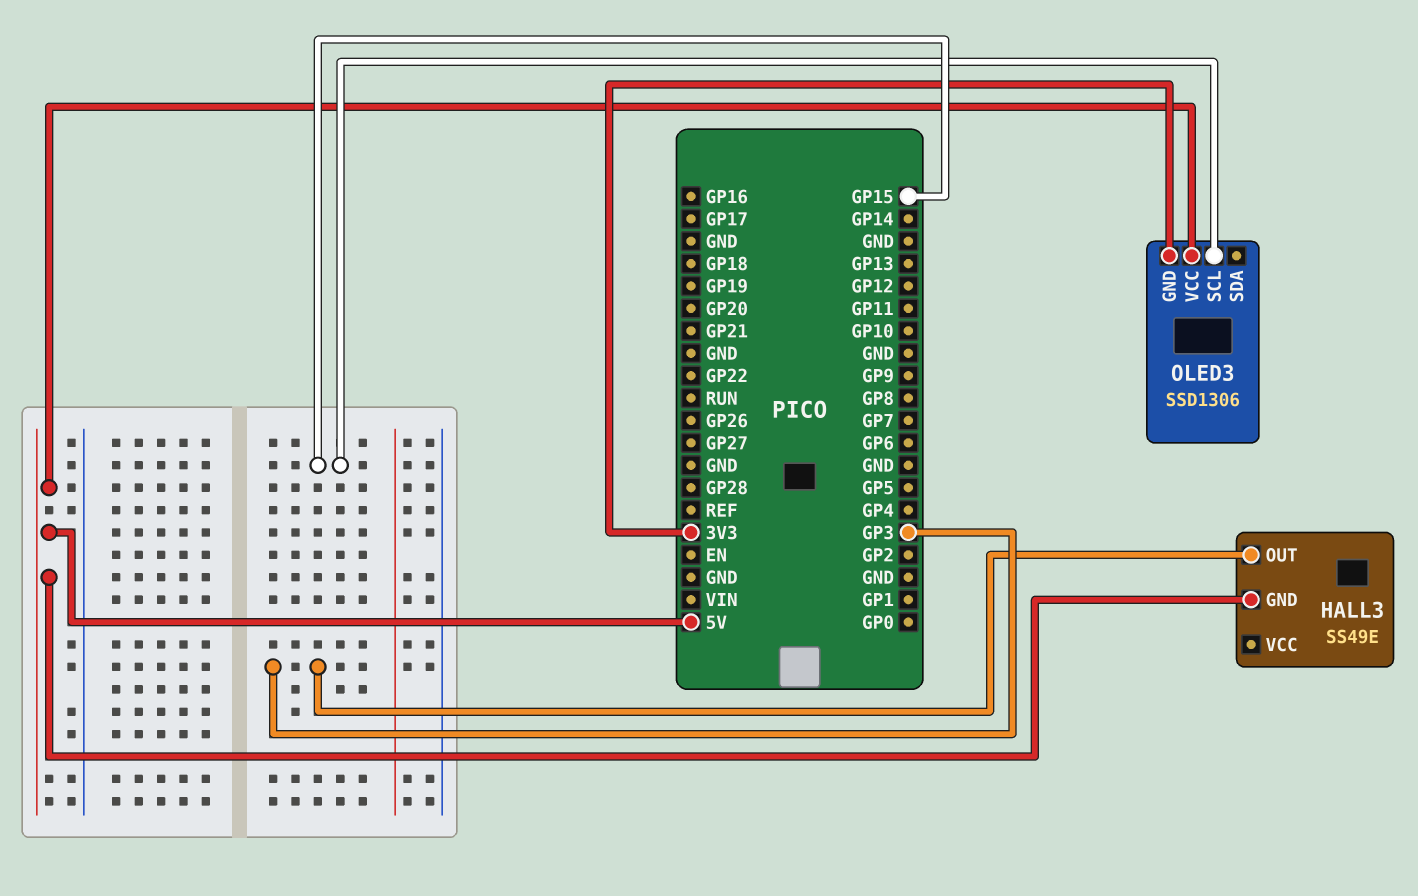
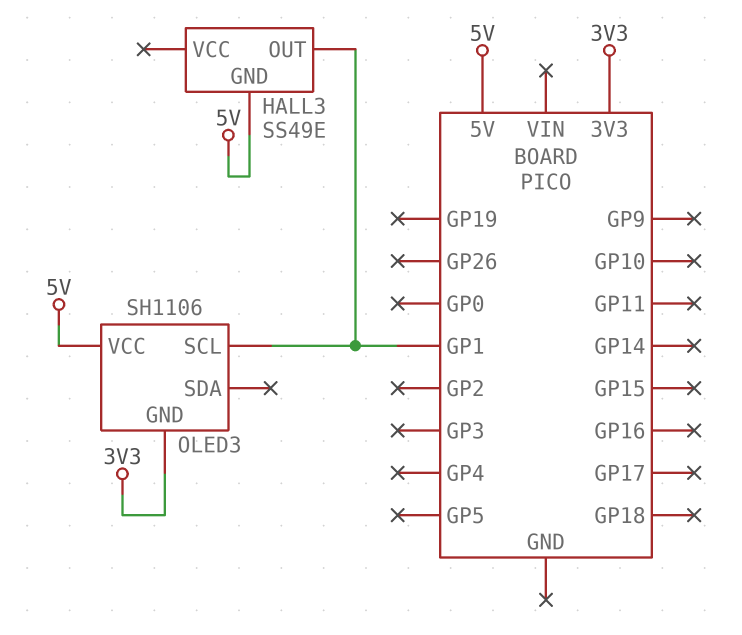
HALL3 pin OUT: GP3 -> GP1
OLED3: SSD1306 -> SH1106
OLED3 pin SCL: GP15 -> GP1

